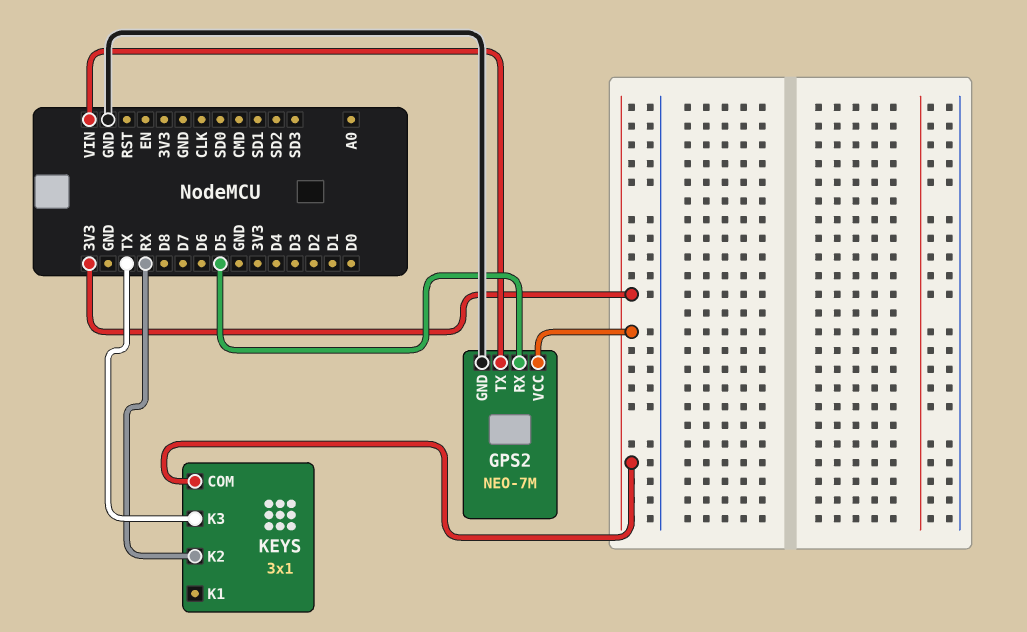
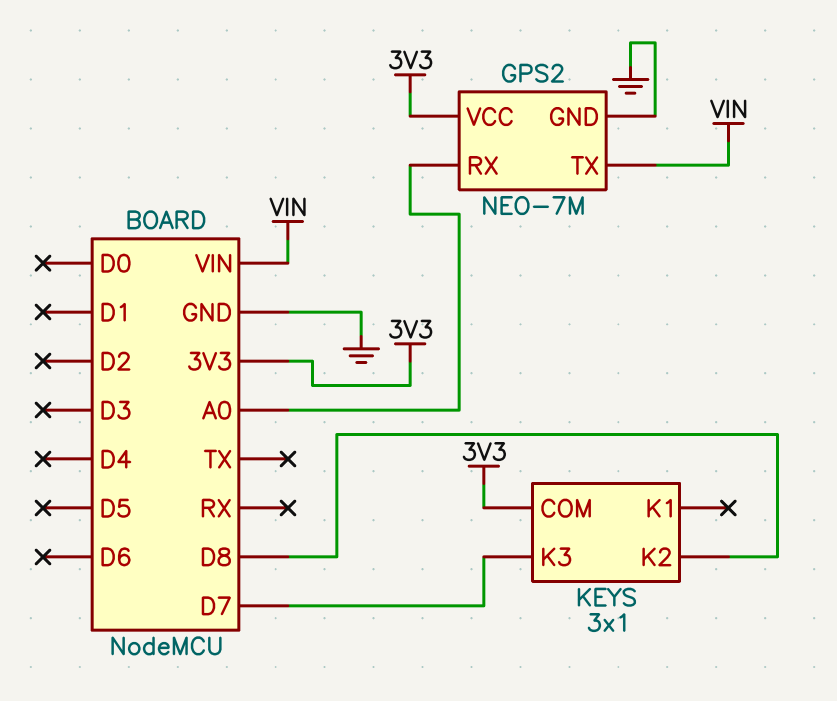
GPS2 pin RX: D5 -> A0
KEYS pin K2: RX -> D8
KEYS pin K3: TX -> D7

